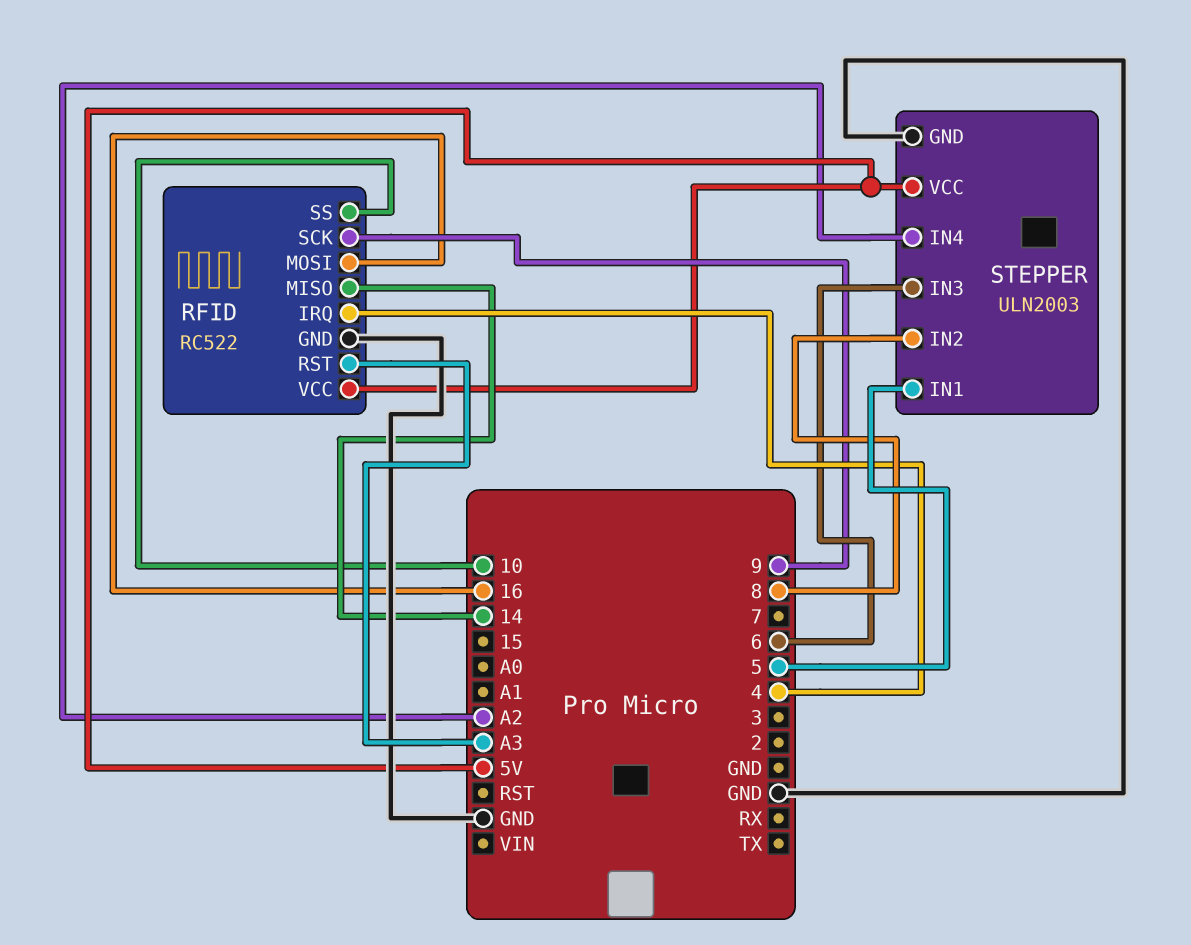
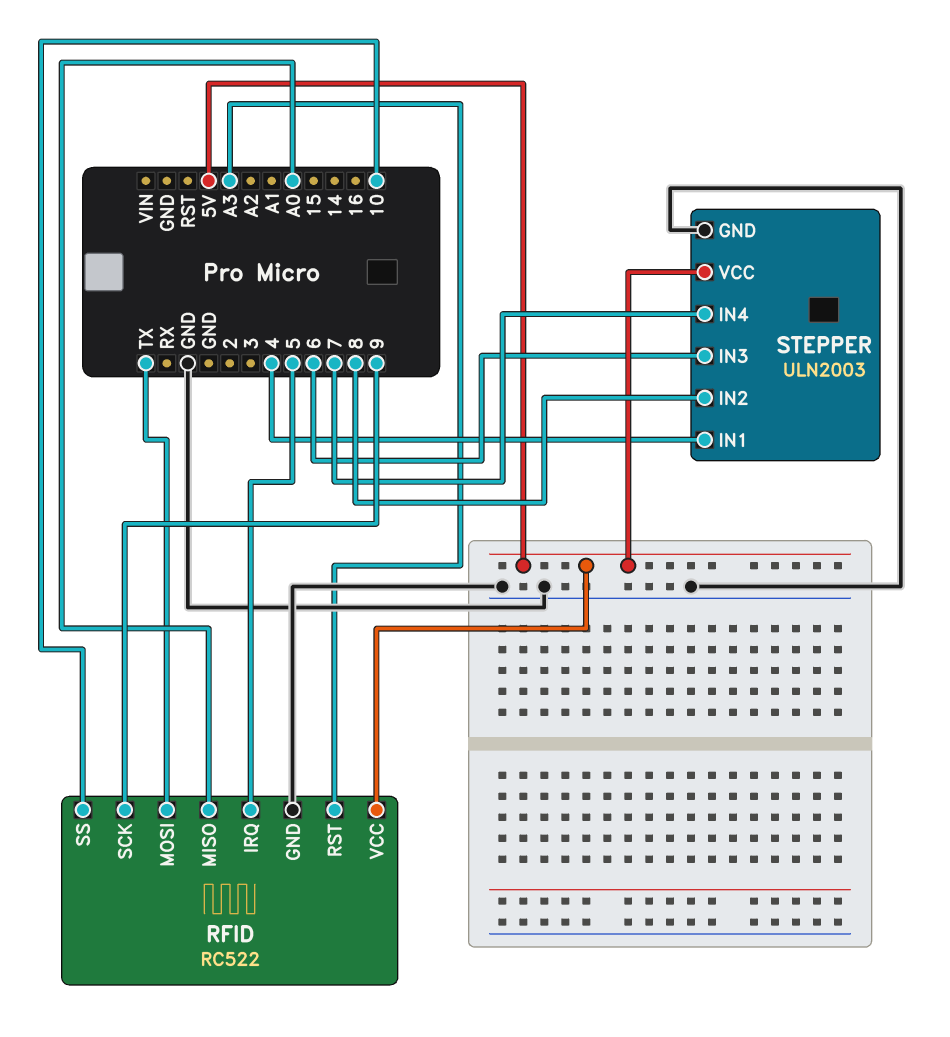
RFID pin IRQ: 4 -> 5
RFID pin MISO: 14 -> A0
RFID pin MOSI: 16 -> TX
STEPPER pin IN1: 5 -> 4
STEPPER pin IN4: A2 -> 7

